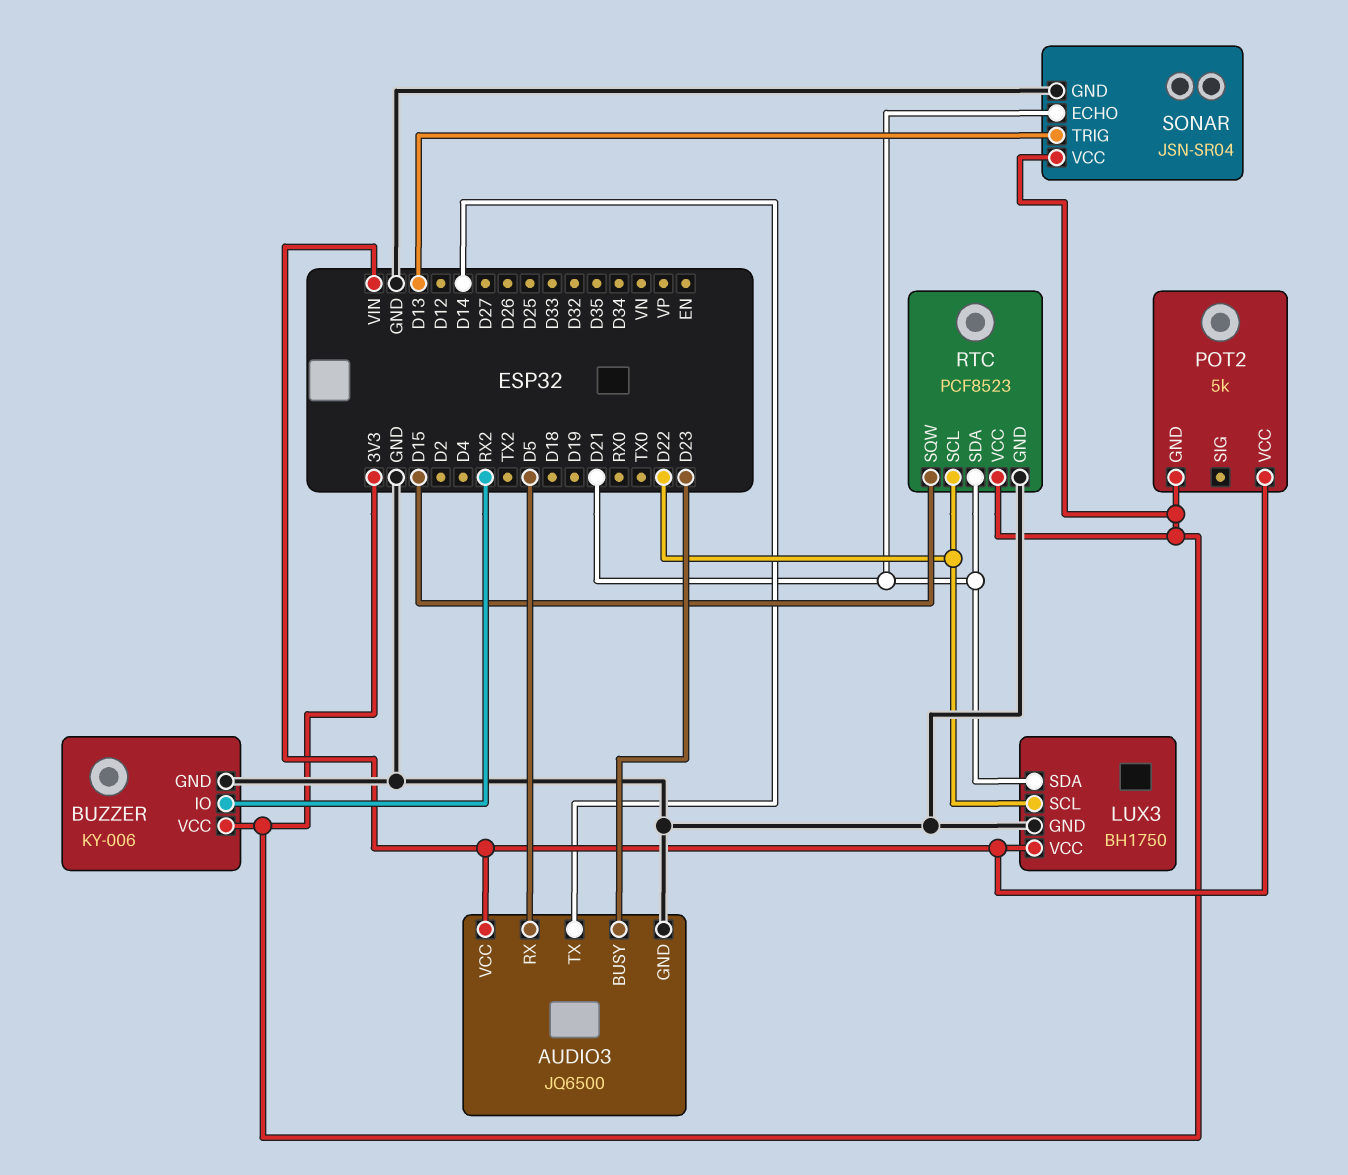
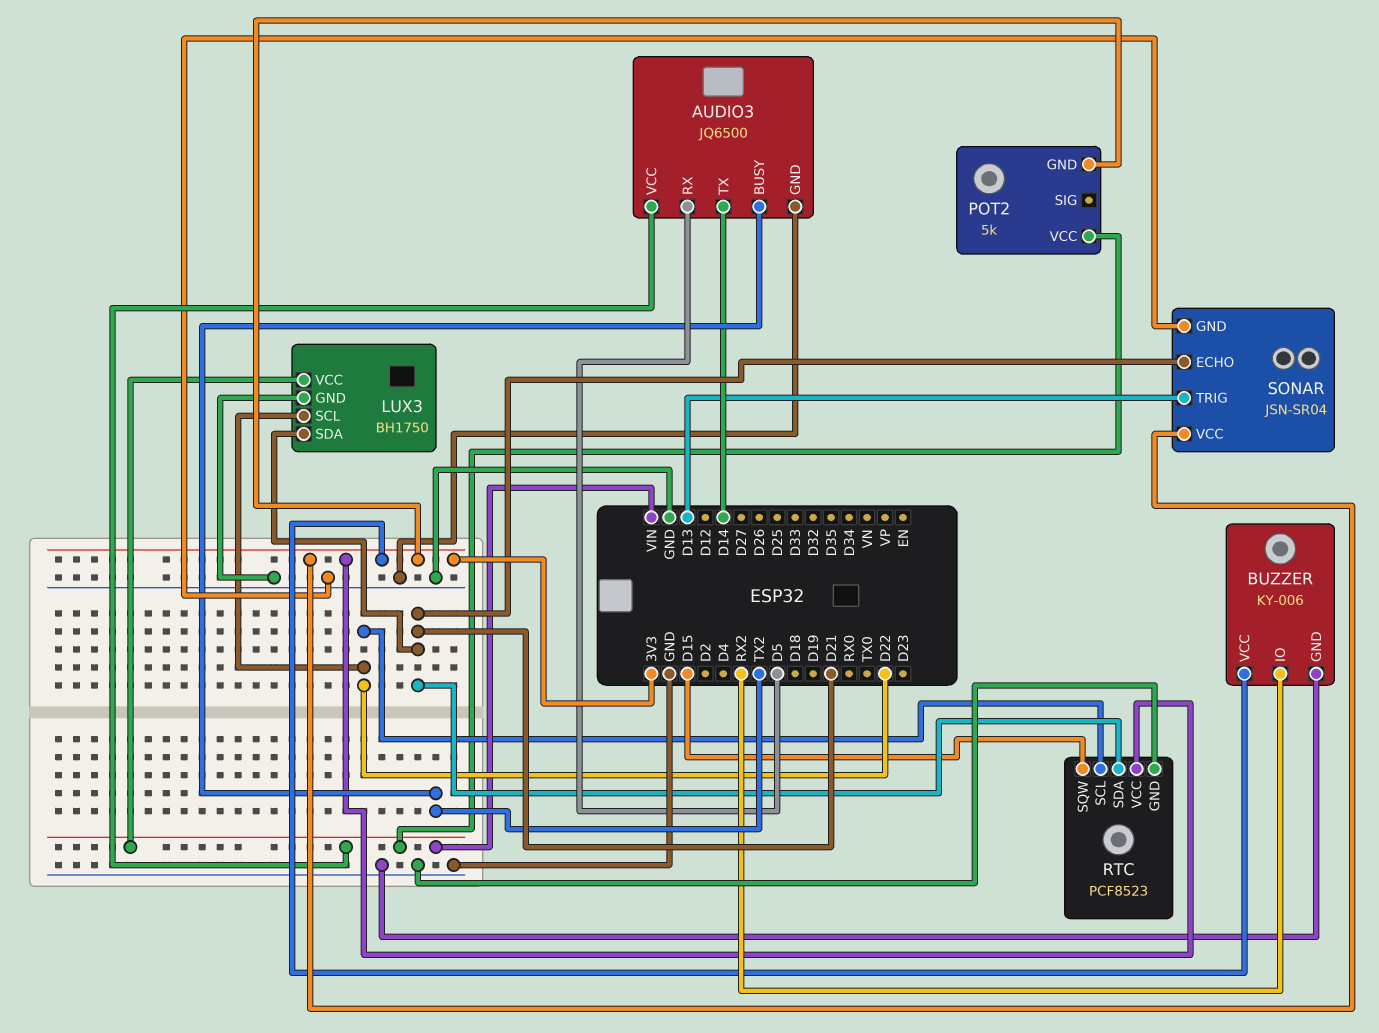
AUDIO3 pin BUSY: D23 -> TX2

